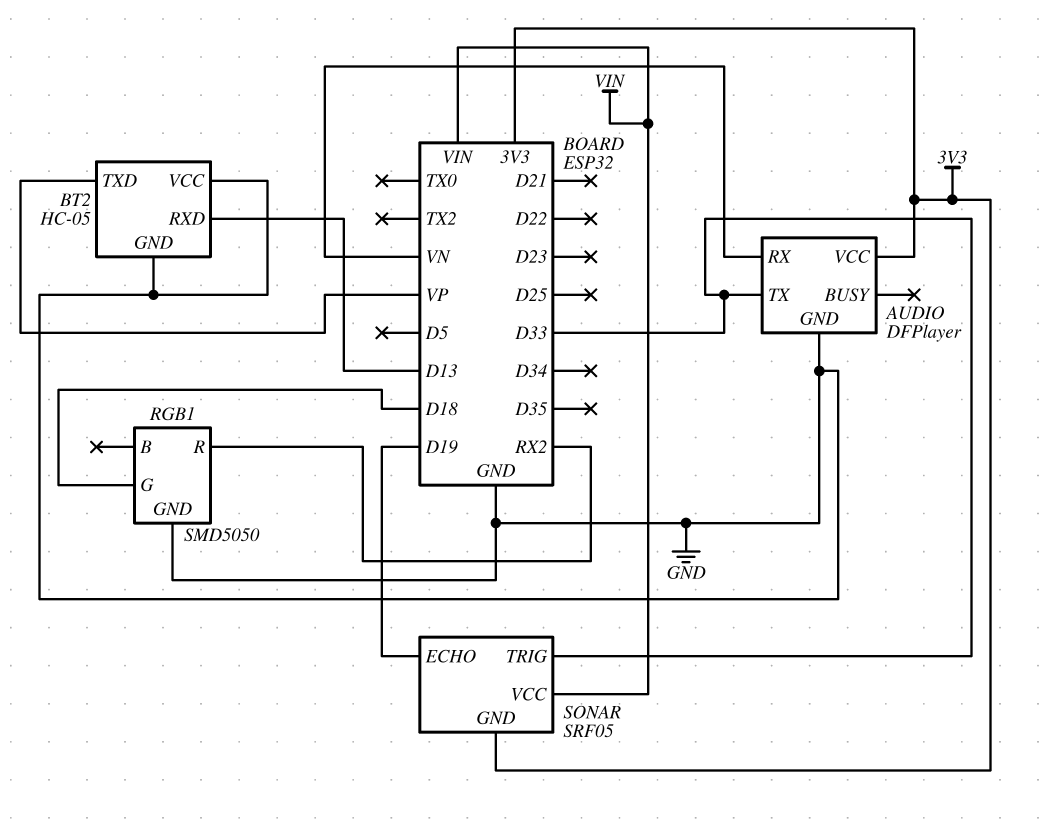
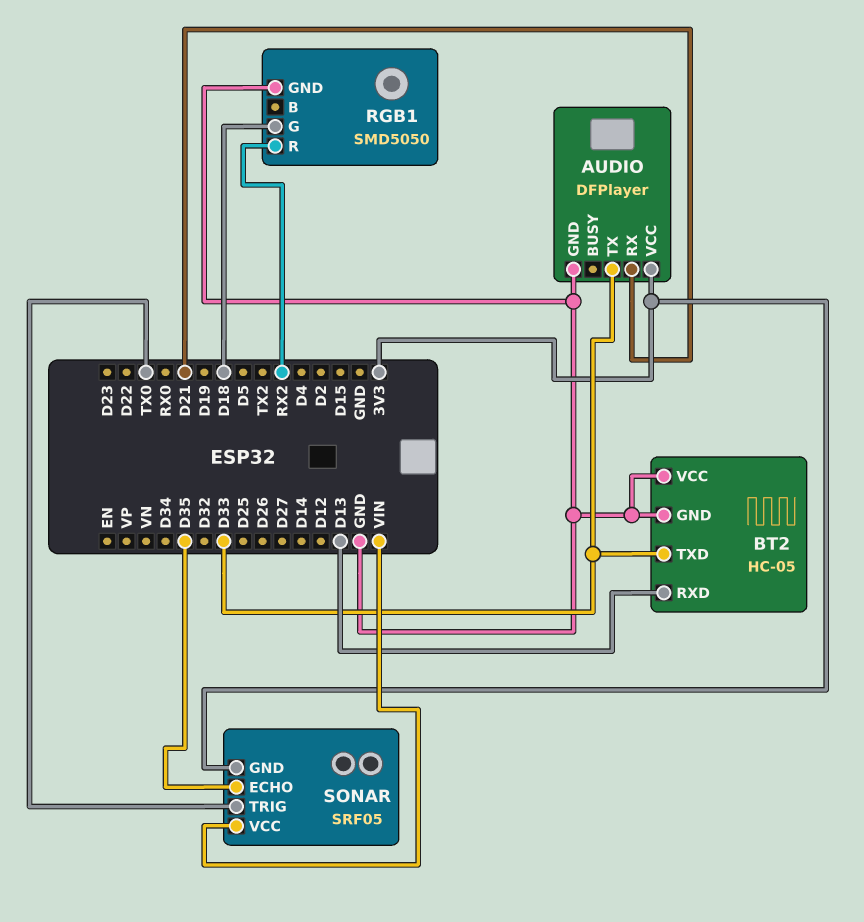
AUDIO pin RX: VN -> D21
BT2 pin TXD: VP -> D33
SONAR pin ECHO: D19 -> D35
SONAR pin TRIG: D33 -> TX0

